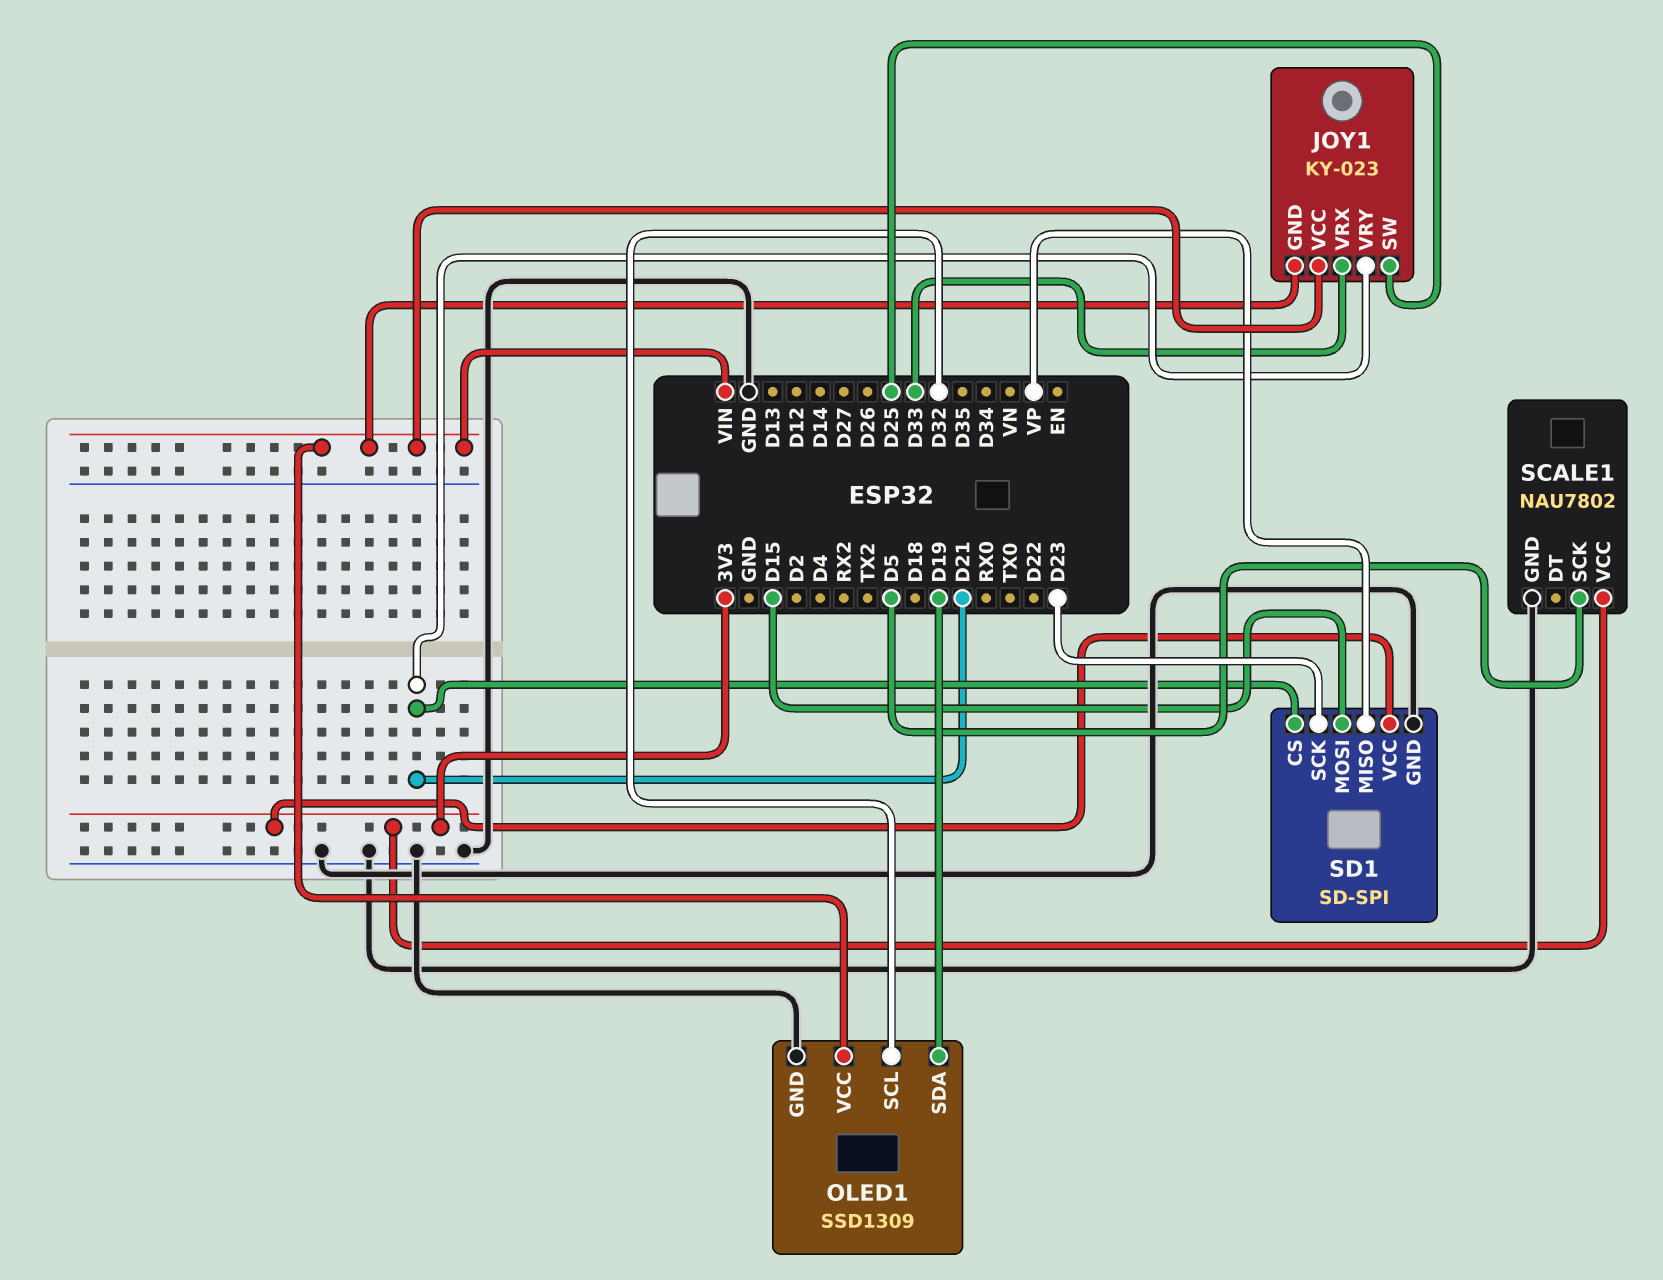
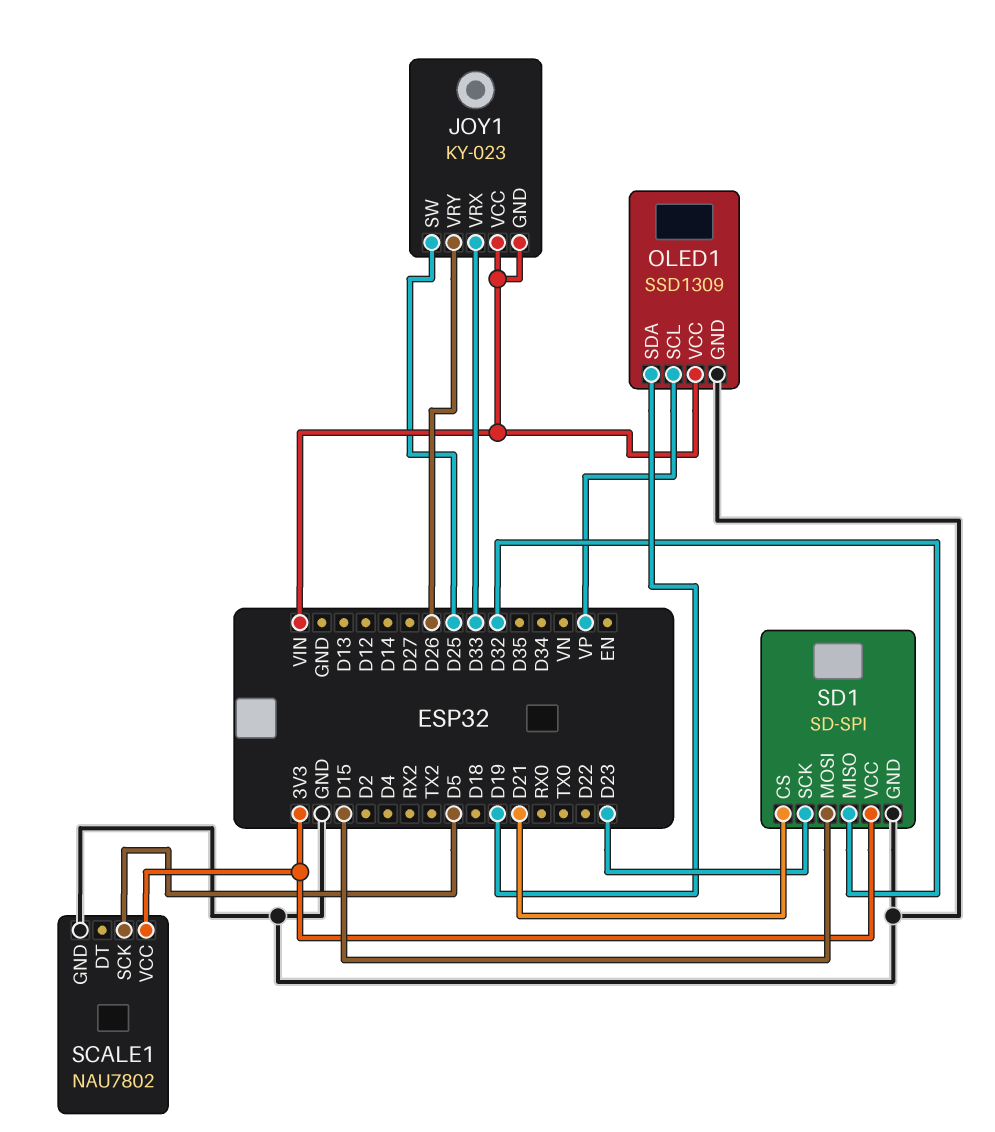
JOY1 pin VRY: D21 -> D26
OLED1 pin SCL: D32 -> VP
SD1 pin MISO: VP -> D32

